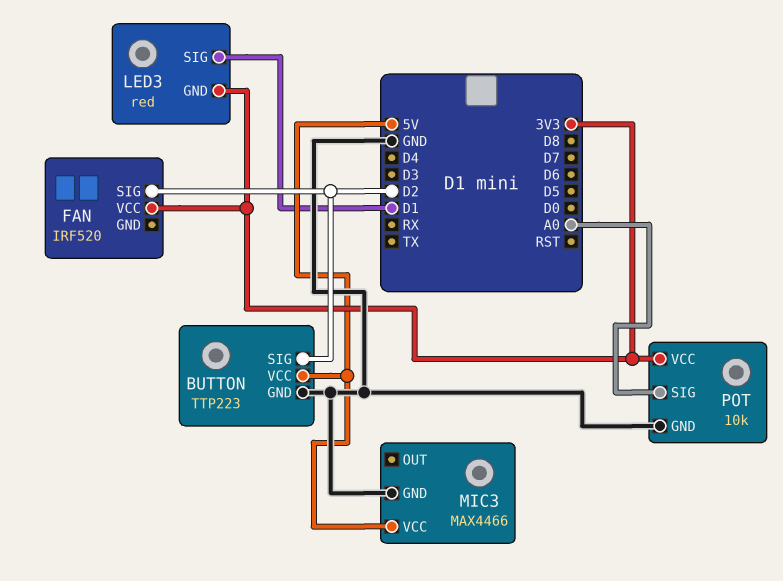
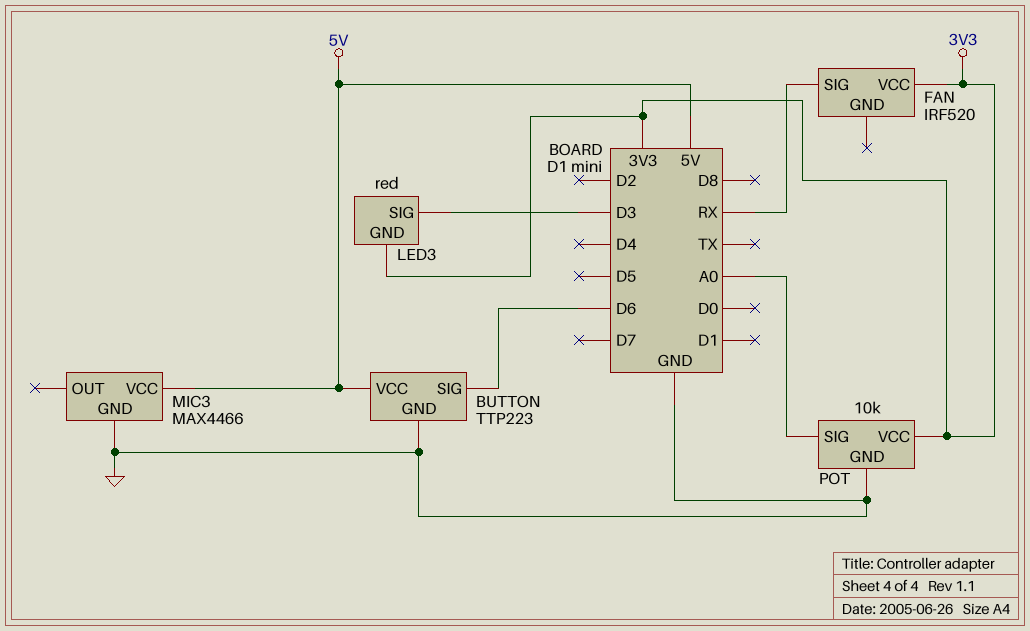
BUTTON pin SIG: D2 -> D6
FAN pin SIG: D2 -> RX
LED3 pin SIG: D1 -> D3

